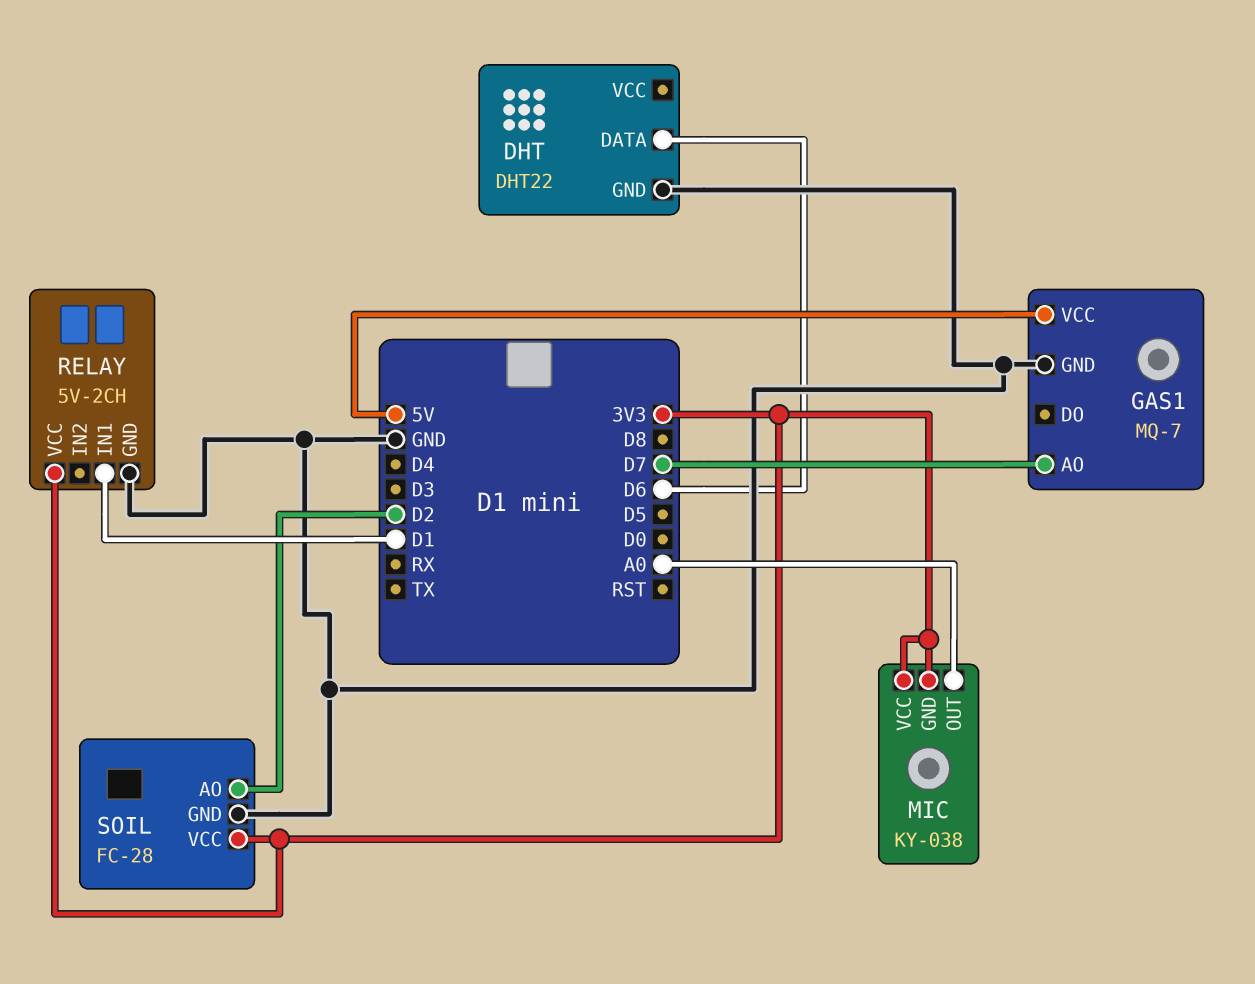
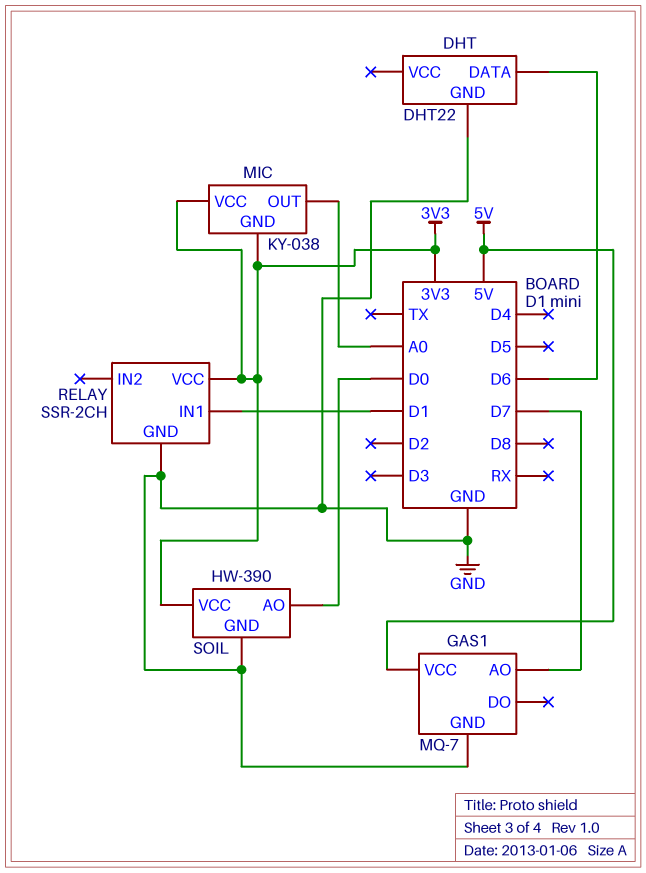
RELAY: 5V-2CH -> SSR-2CH
SOIL: FC-28 -> HW-390
SOIL pin AO: D2 -> D0

